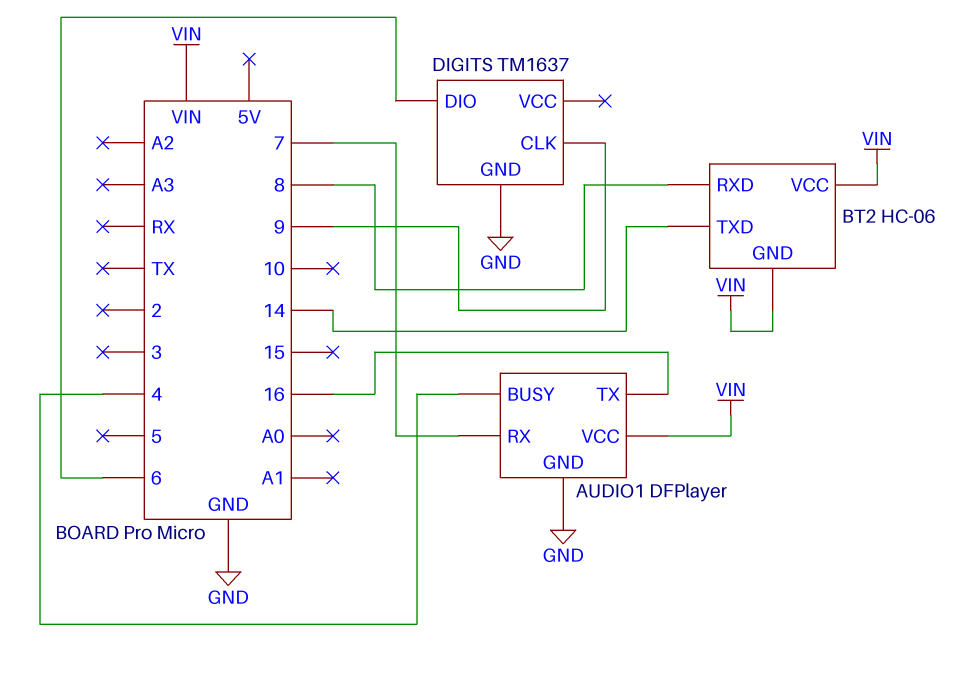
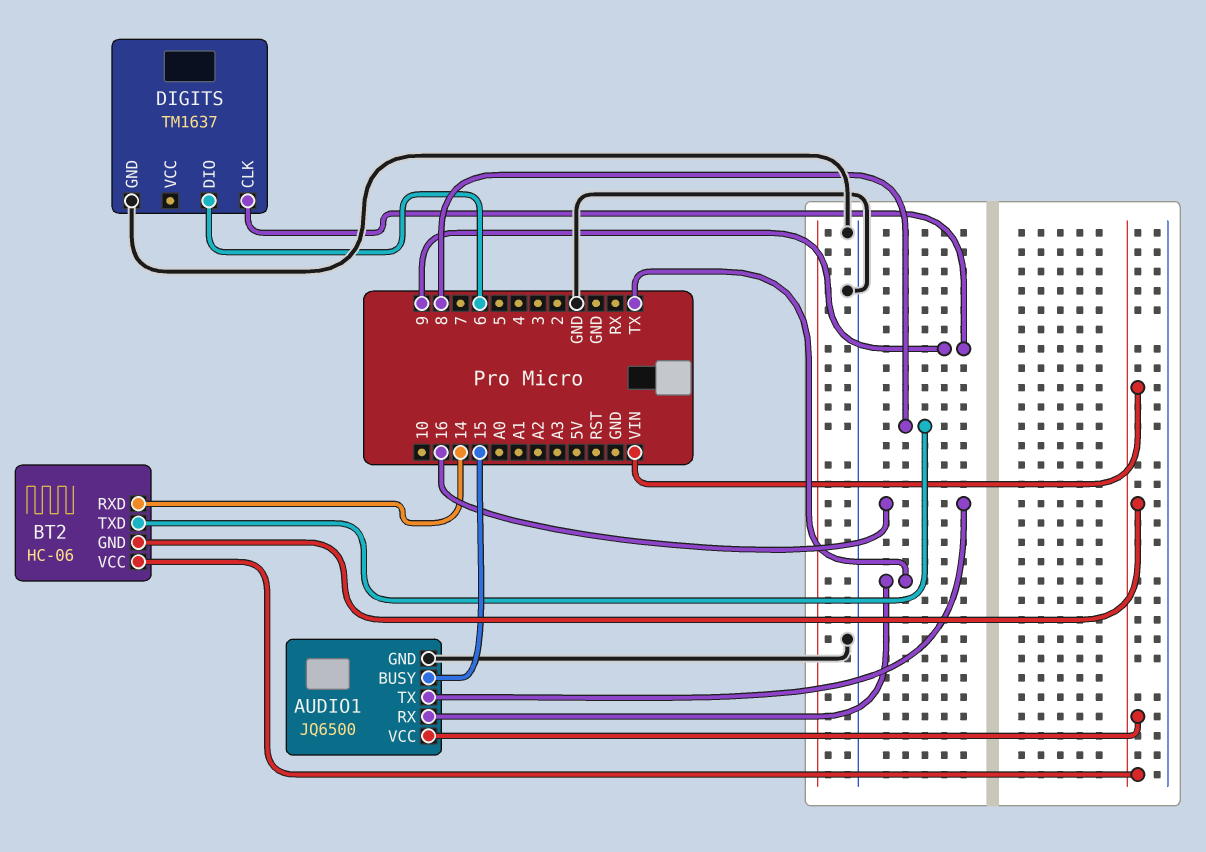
AUDIO1: DFPlayer -> JQ6500
AUDIO1 pin BUSY: 4 -> 15
AUDIO1 pin RX: 7 -> TX
BT2 pin RXD: 8 -> 14
BT2 pin TXD: 14 -> 8

